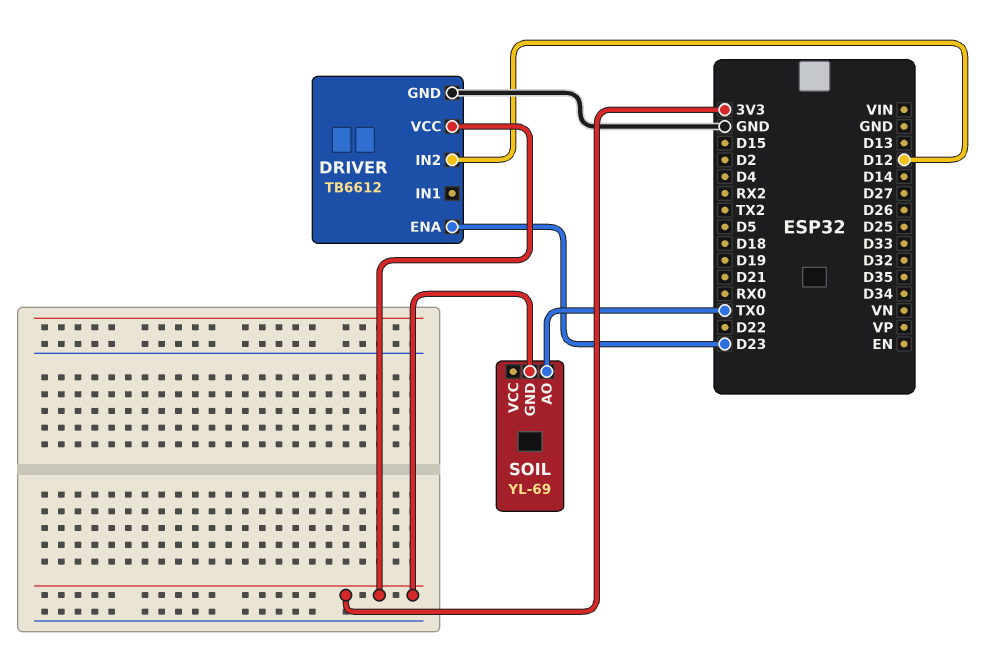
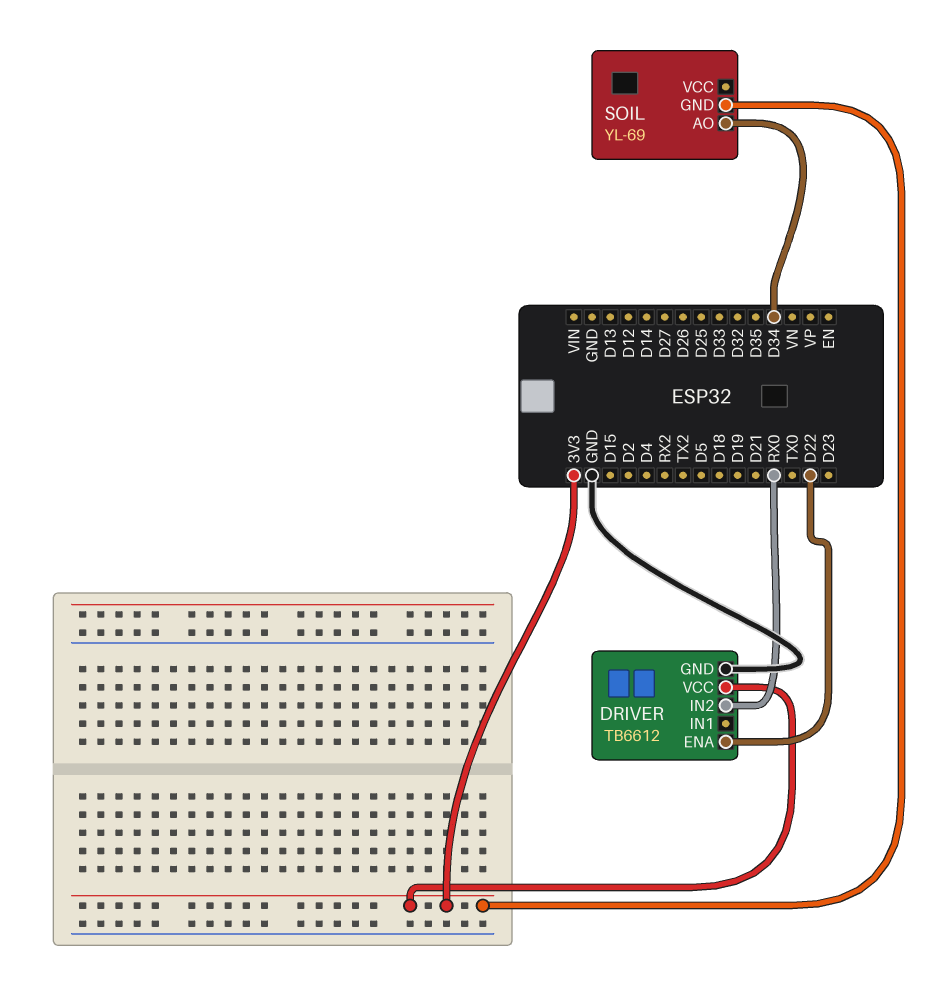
DRIVER pin ENA: D23 -> D22
DRIVER pin IN2: D12 -> RX0
SOIL pin AO: TX0 -> D34

